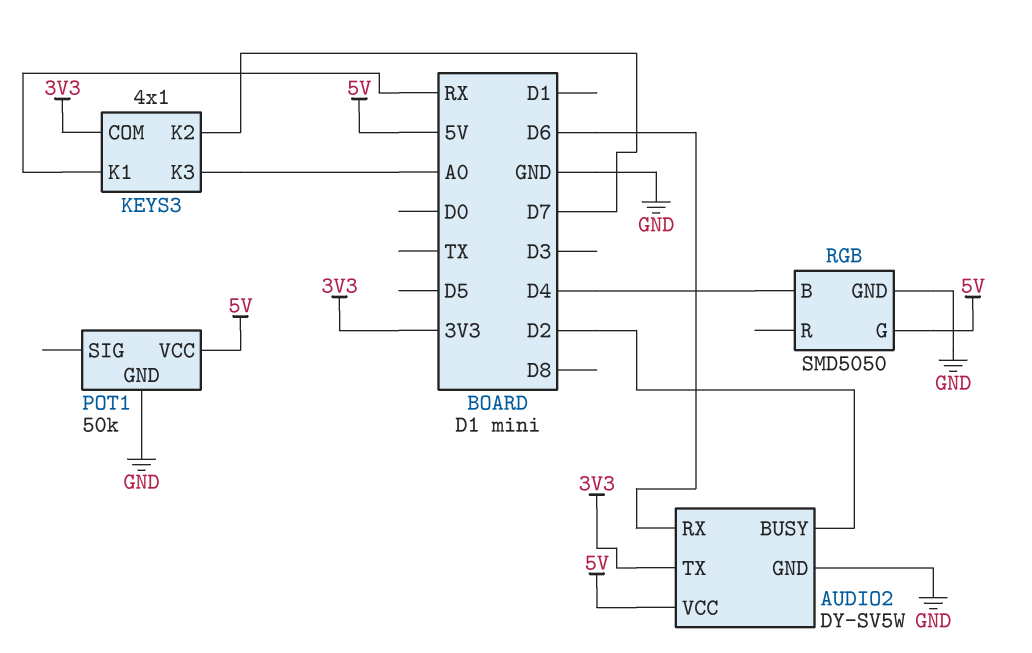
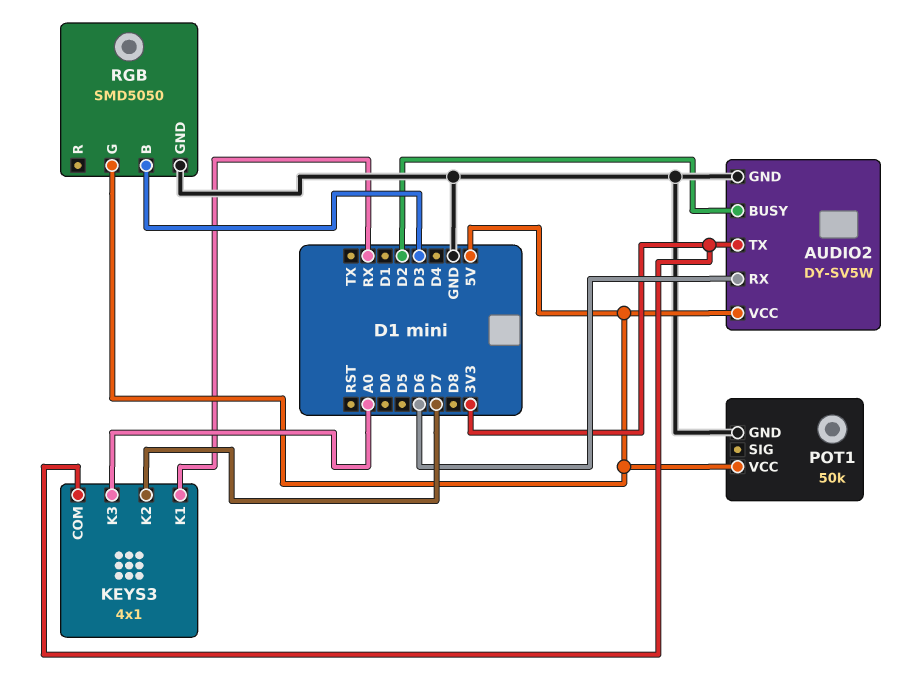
RGB pin B: D4 -> D3

